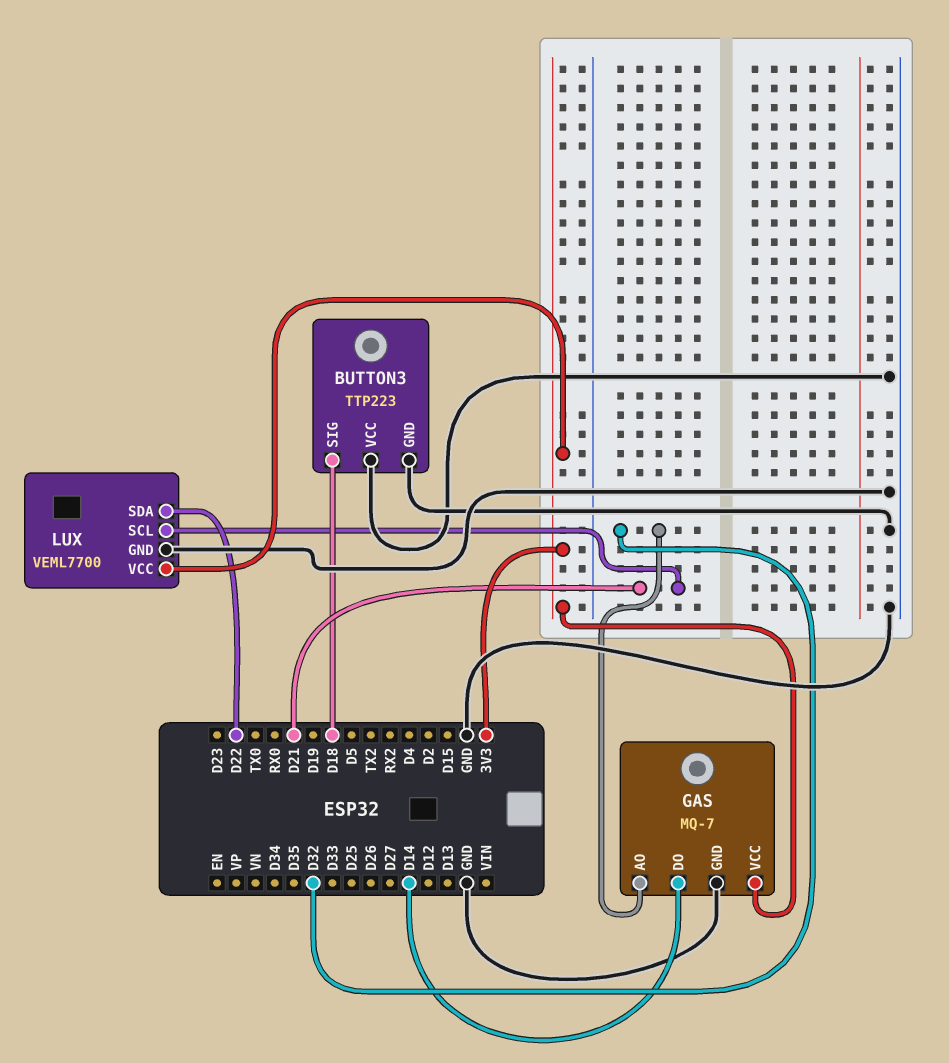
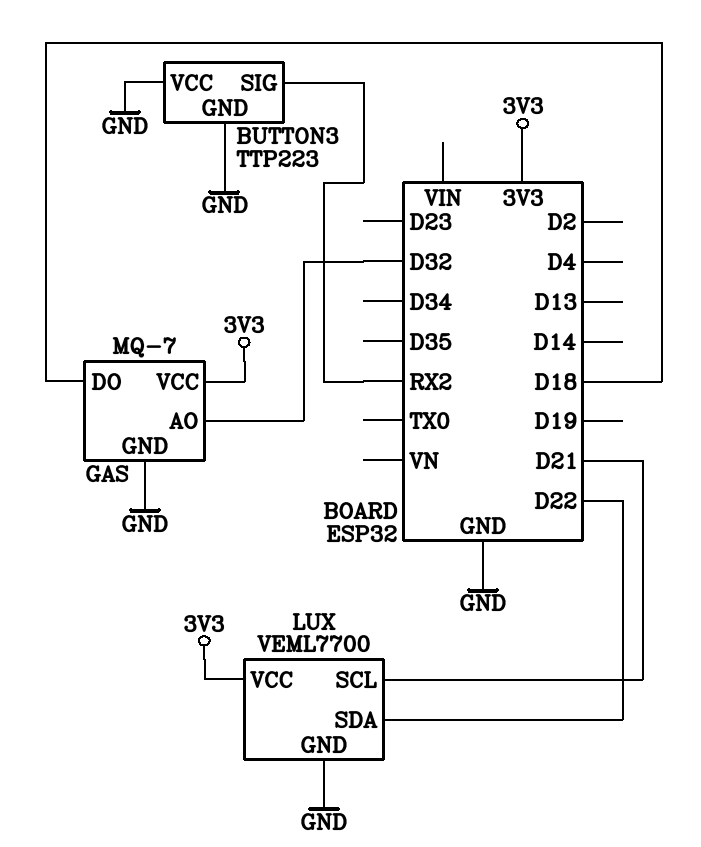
BUTTON3 pin SIG: D18 -> RX2
GAS pin DO: D14 -> D18

